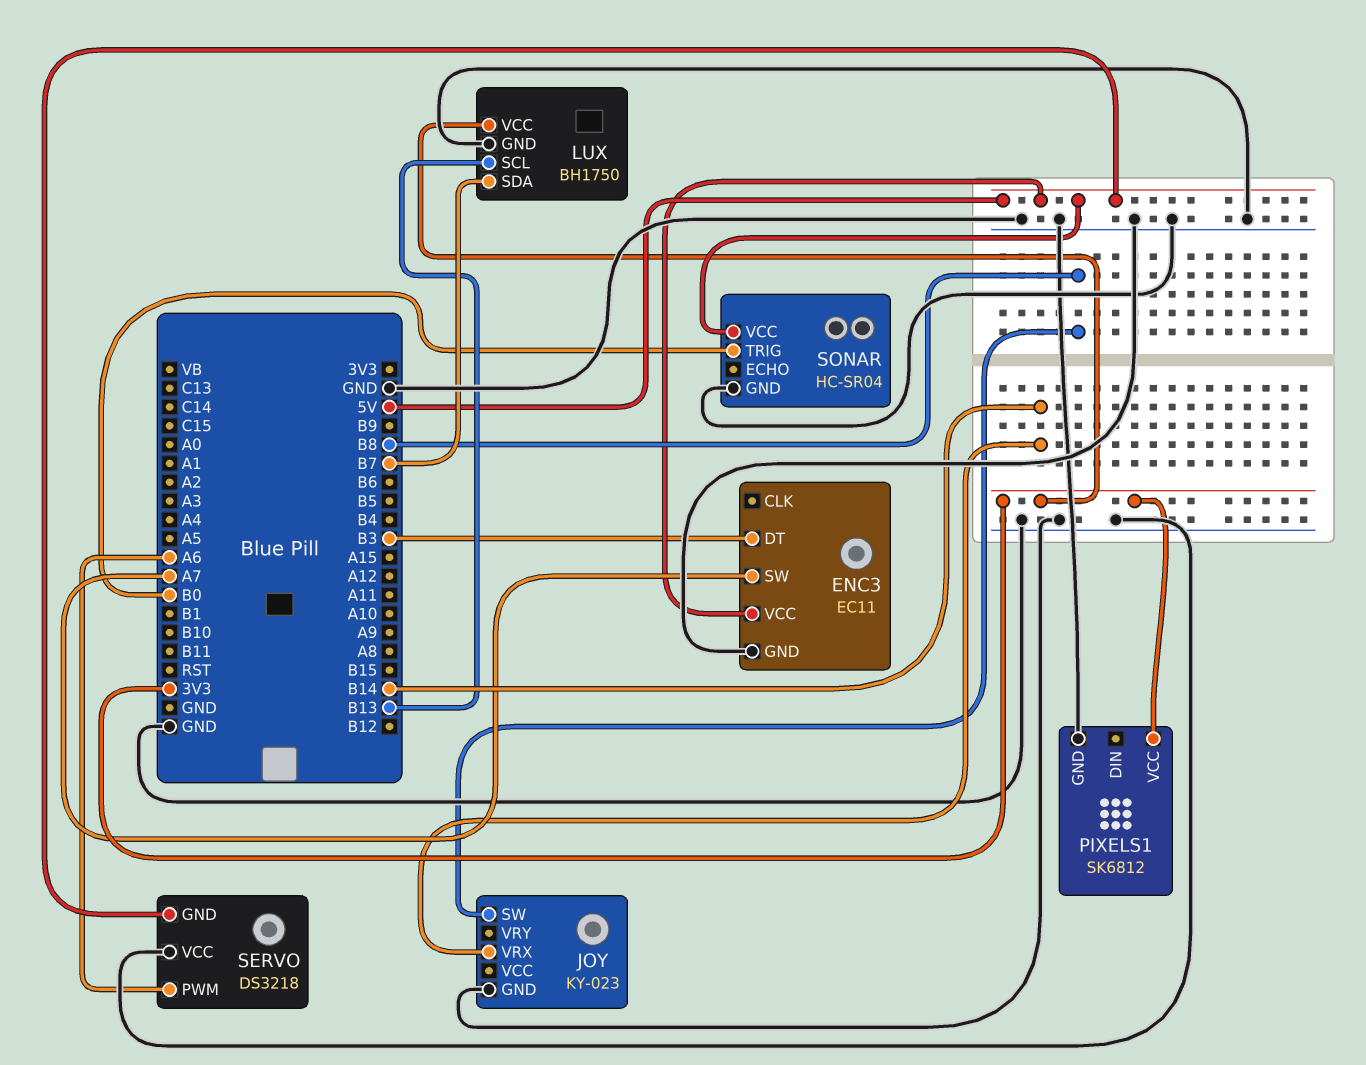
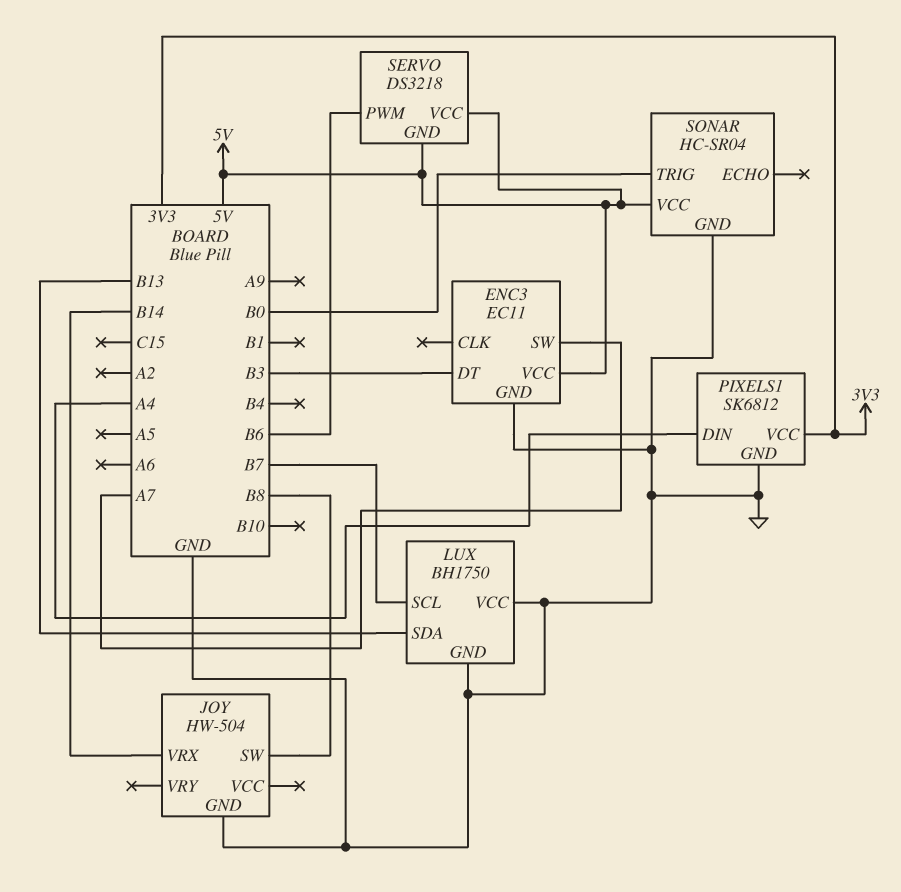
JOY: KY-023 -> HW-504
LUX pin SCL: B13 -> B7
LUX pin SDA: B7 -> B13
LUX pin VCC: 3V3 -> GND
PIXELS1 pin DIN: none -> A4
SERVO pin PWM: A6 -> B6
SERVO pin VCC: GND -> 5V

